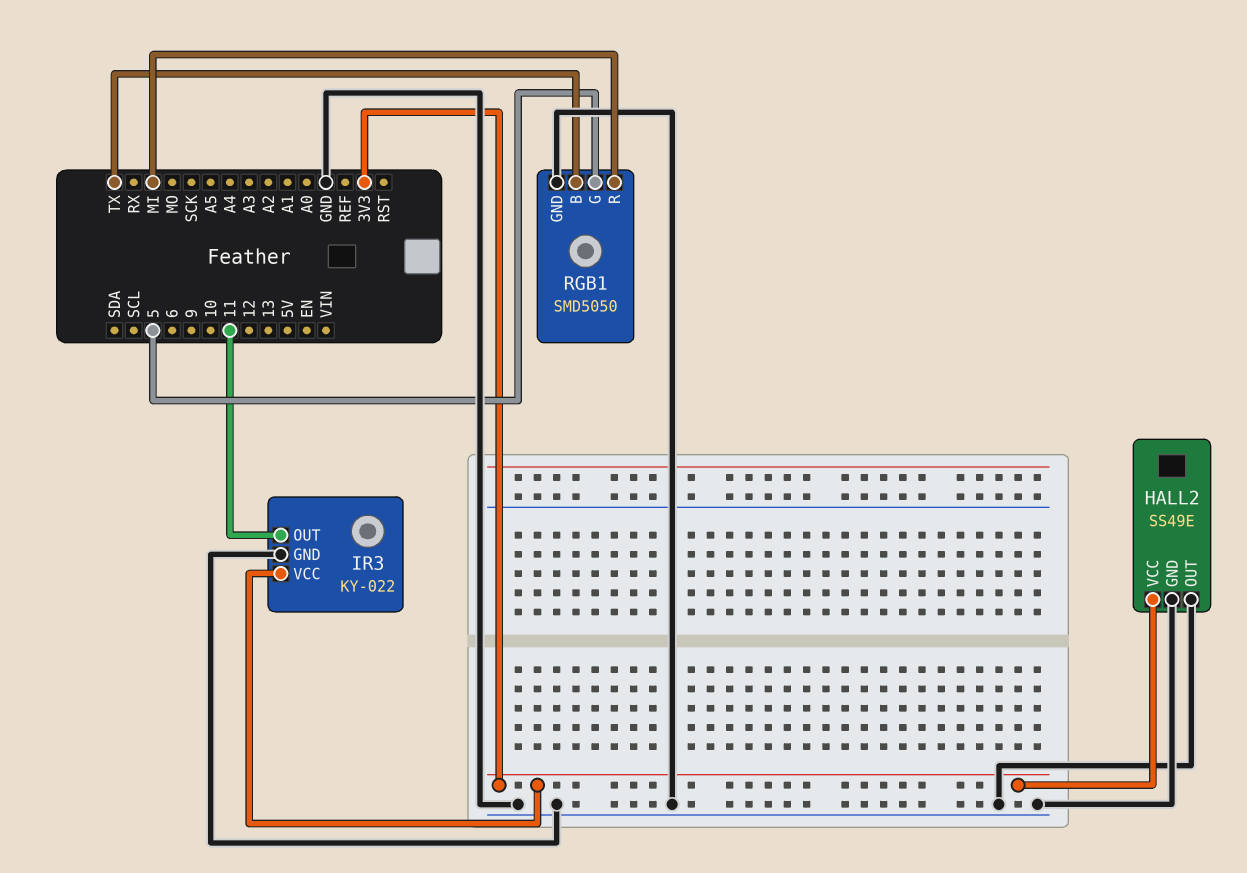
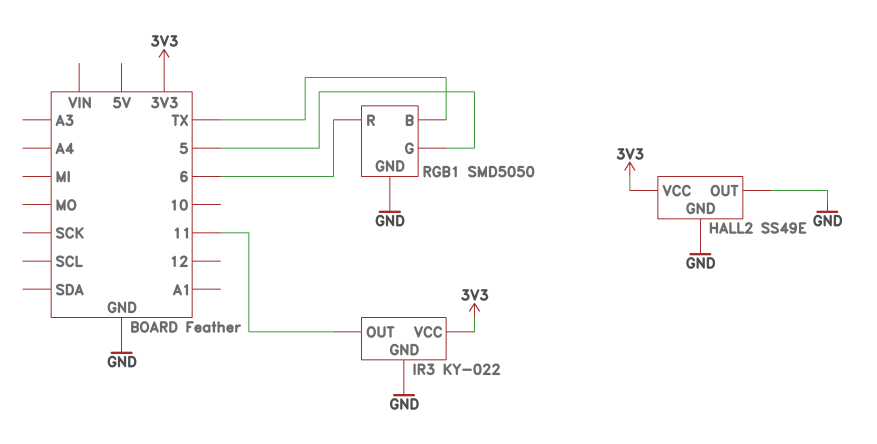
RGB1 pin R: MI -> 6

